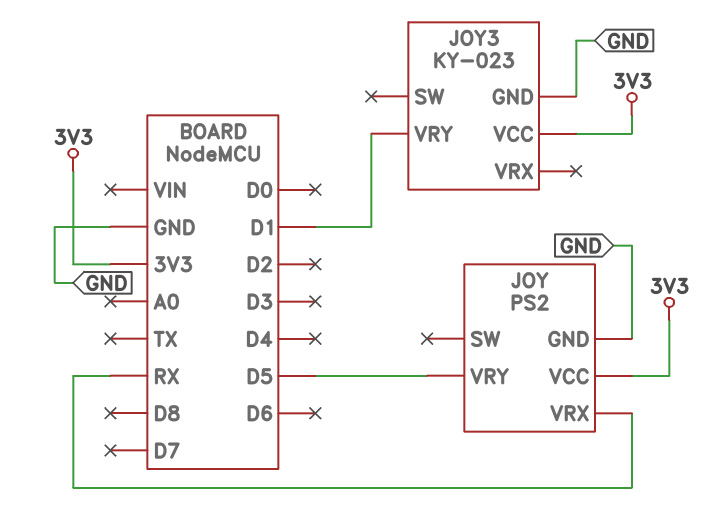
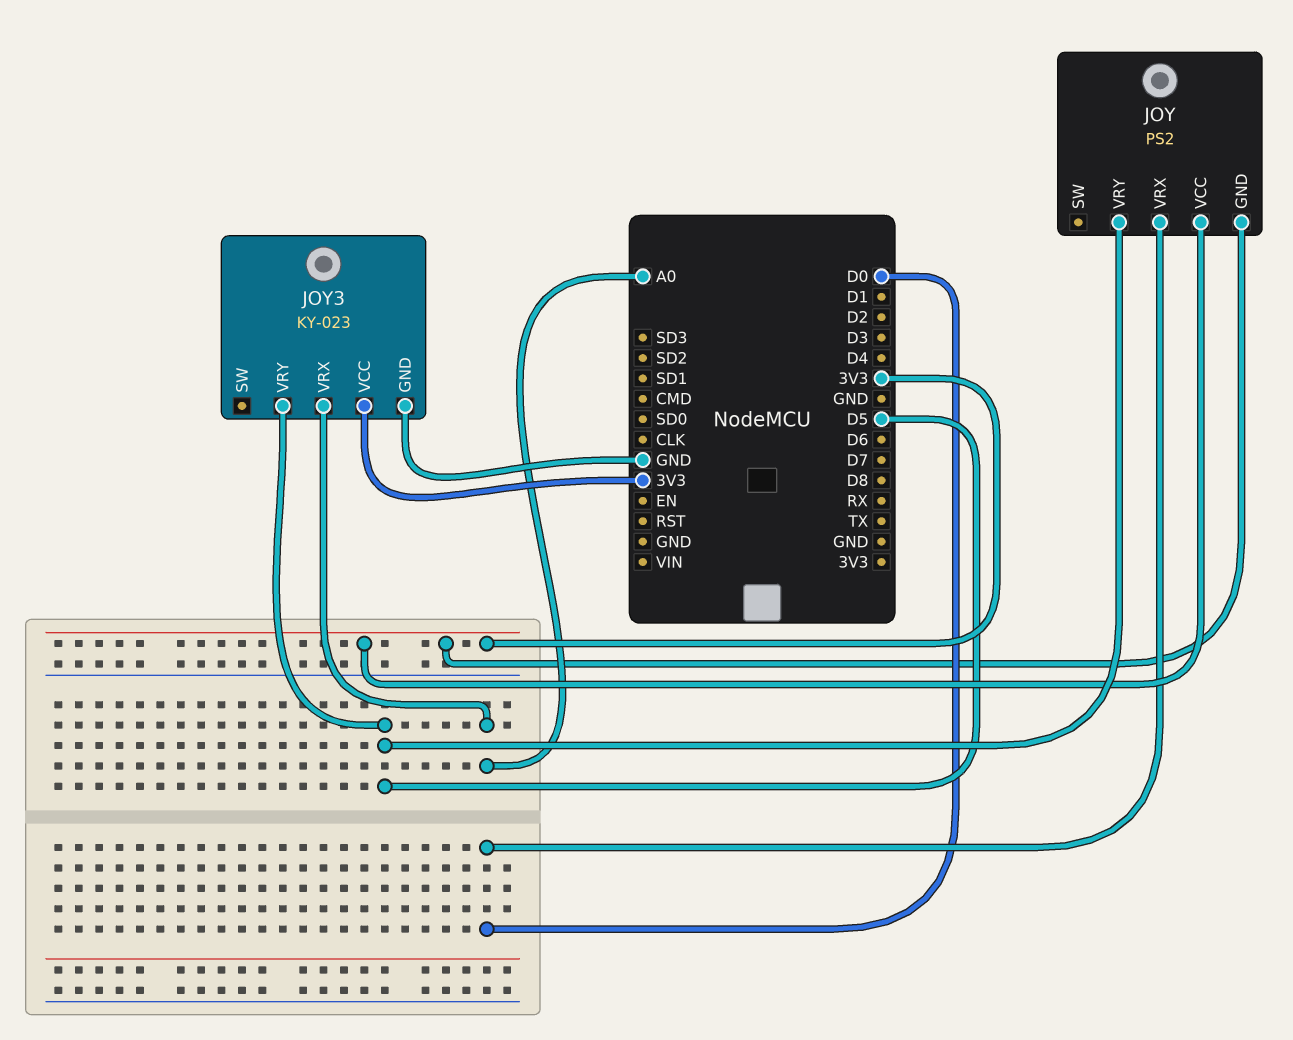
JOY pin GND: GND -> 3V3
JOY pin VRX: RX -> D0
JOY3 pin VRX: none -> A0
JOY3 pin VRY: D1 -> D5

